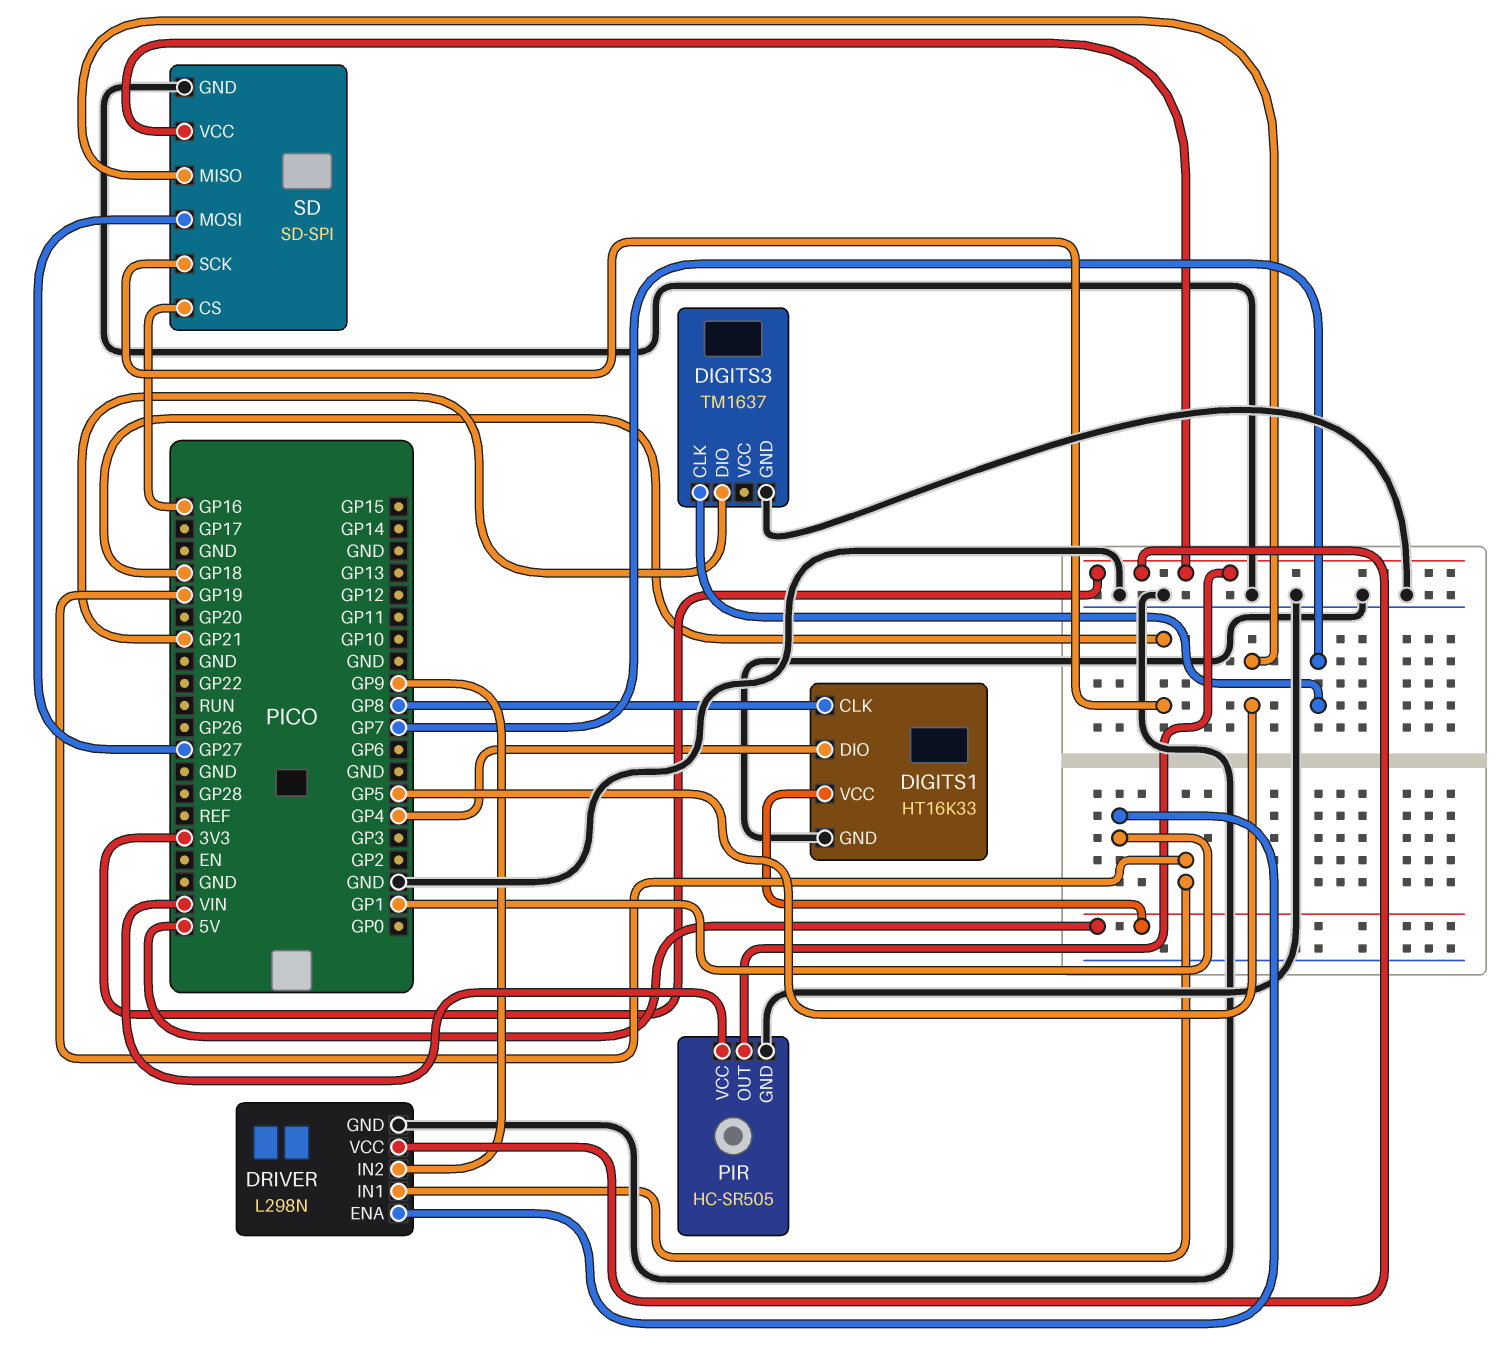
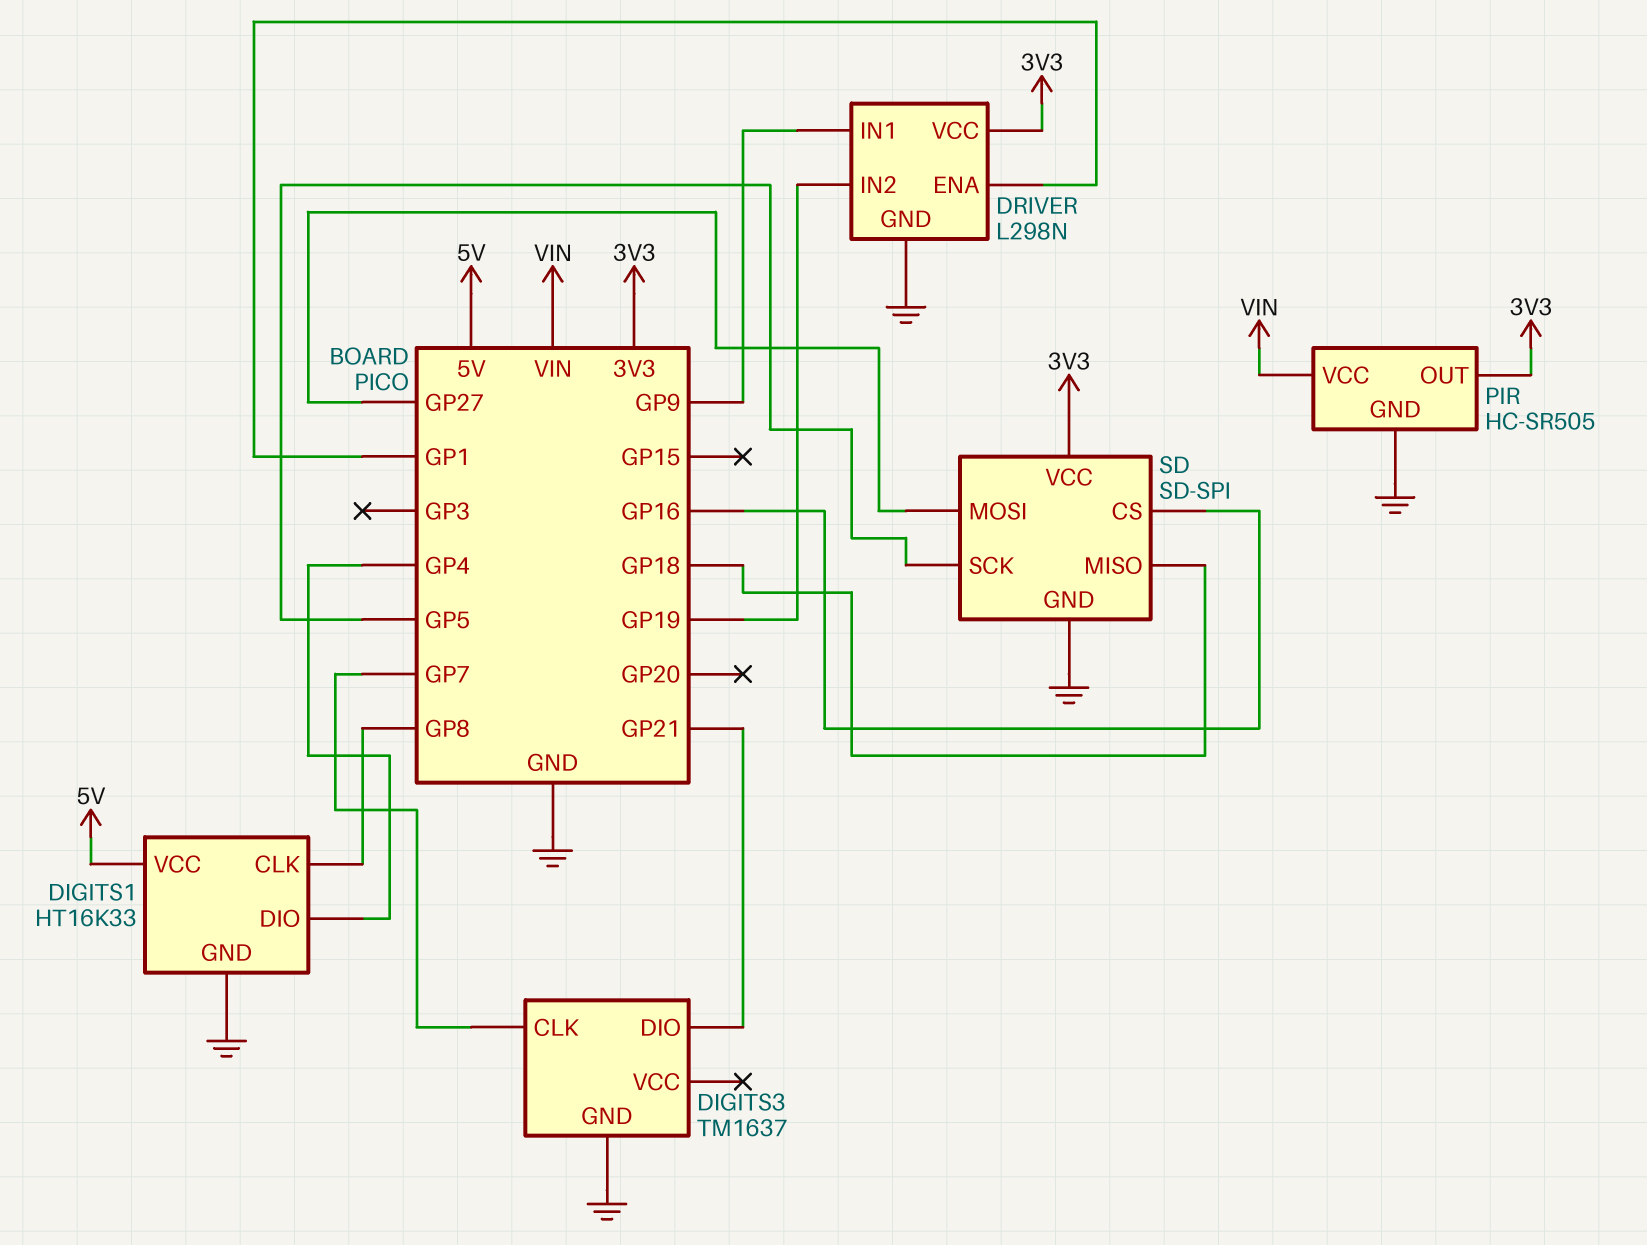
DRIVER pin IN1: GP19 -> GP9
DRIVER pin IN2: GP9 -> GP19
SD pin MISO: GP5 -> GP18
SD pin SCK: GP18 -> GP5

